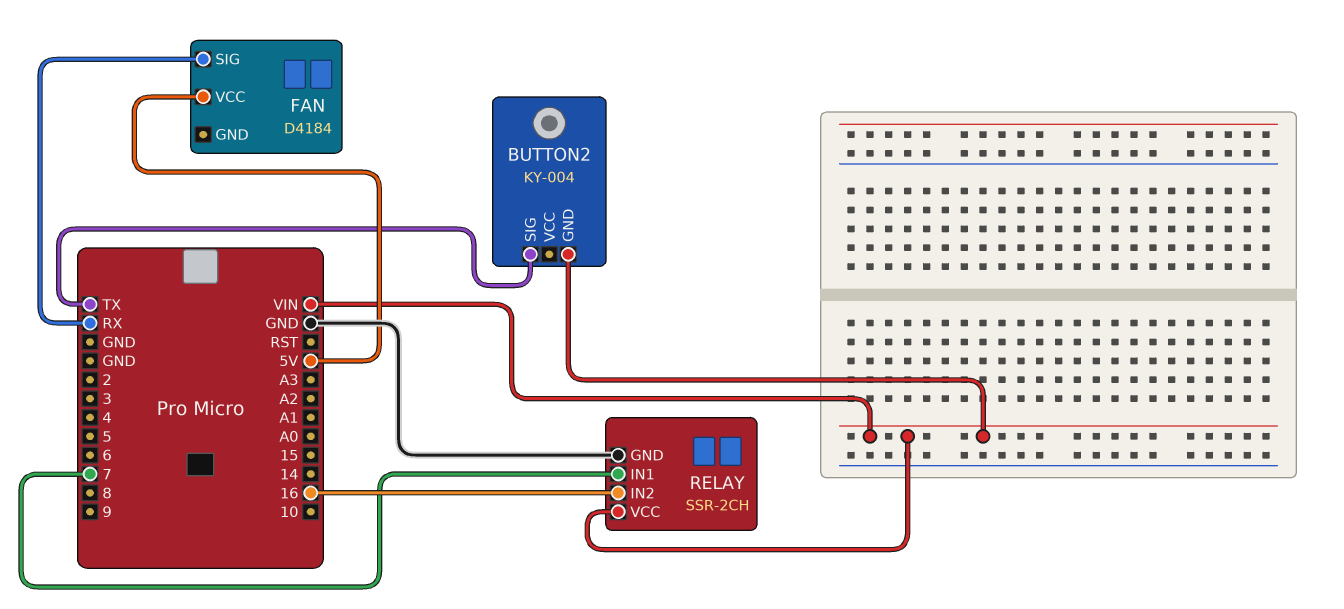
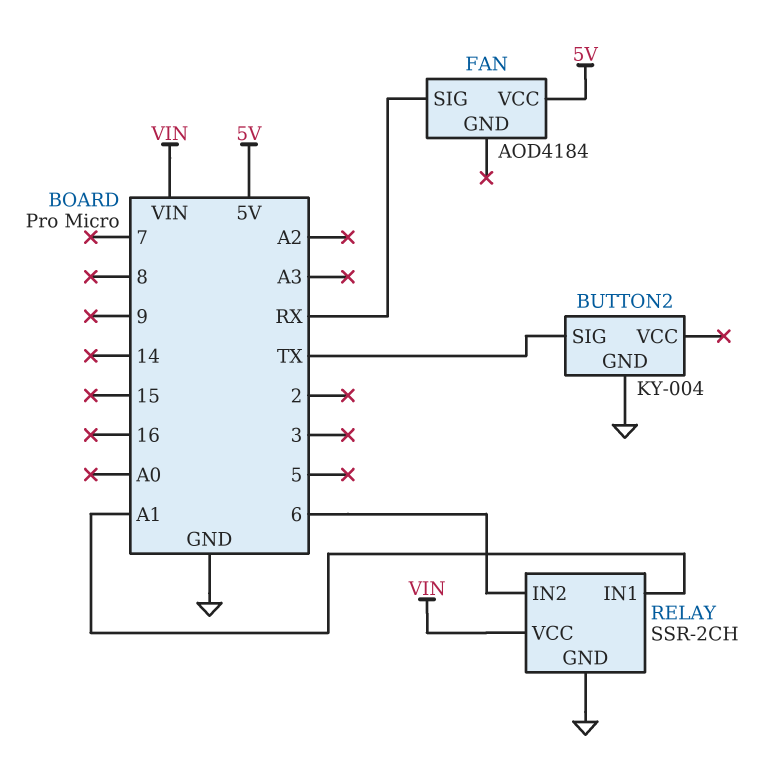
BUTTON2 pin GND: VIN -> GND
FAN: D4184 -> AOD4184
RELAY pin IN1: 7 -> A1
RELAY pin IN2: 16 -> 6

